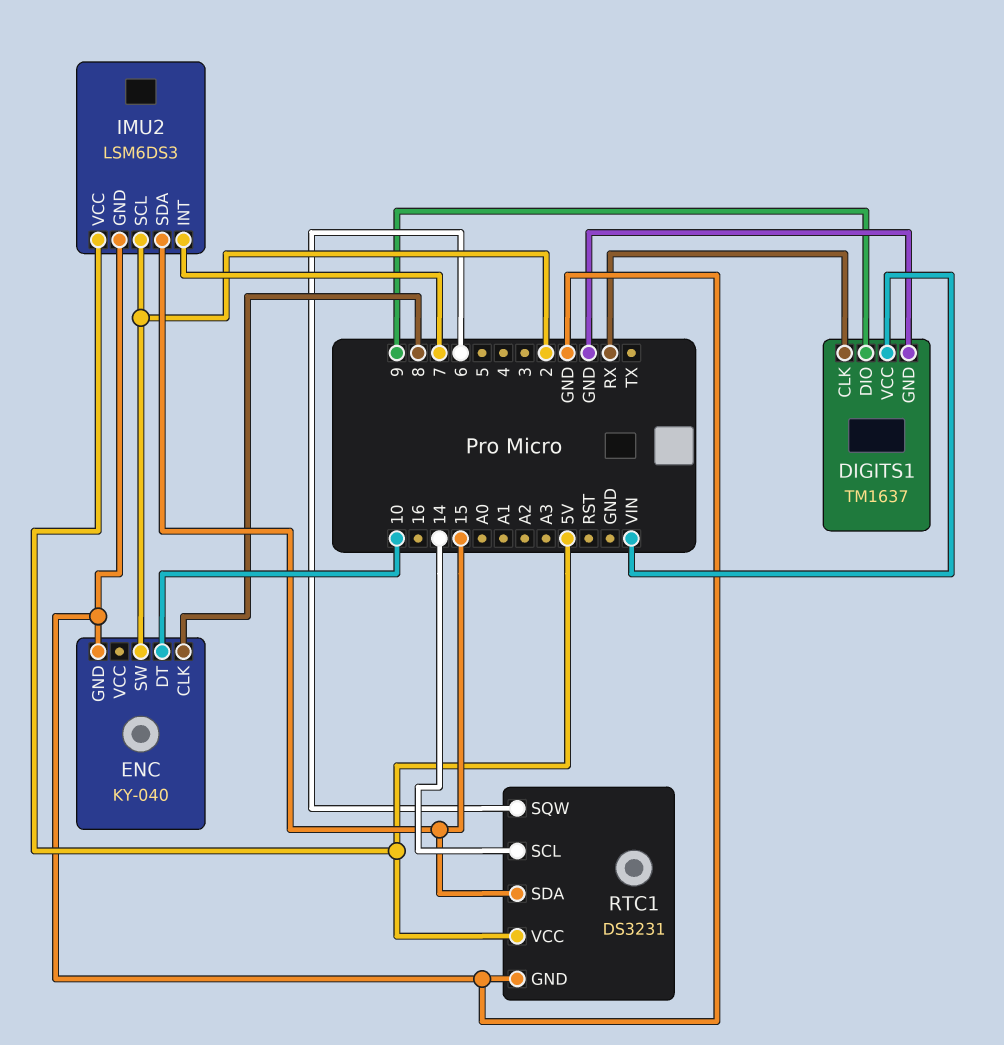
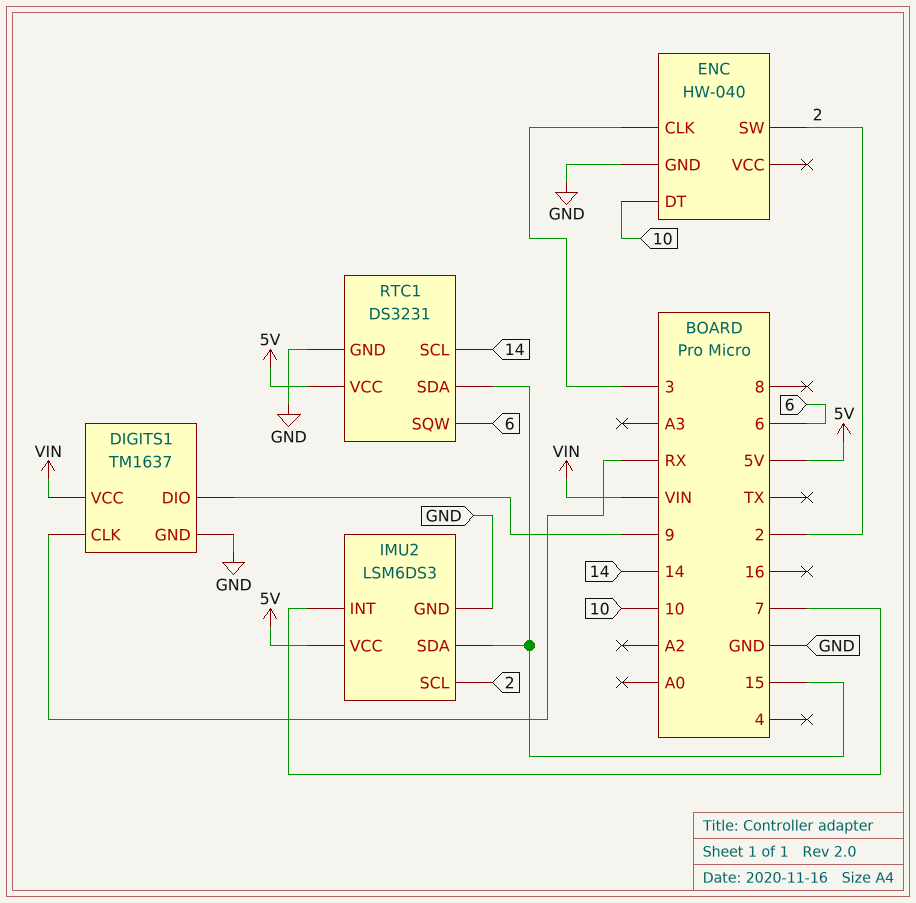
ENC: KY-040 -> HW-040
ENC pin CLK: 8 -> 3

